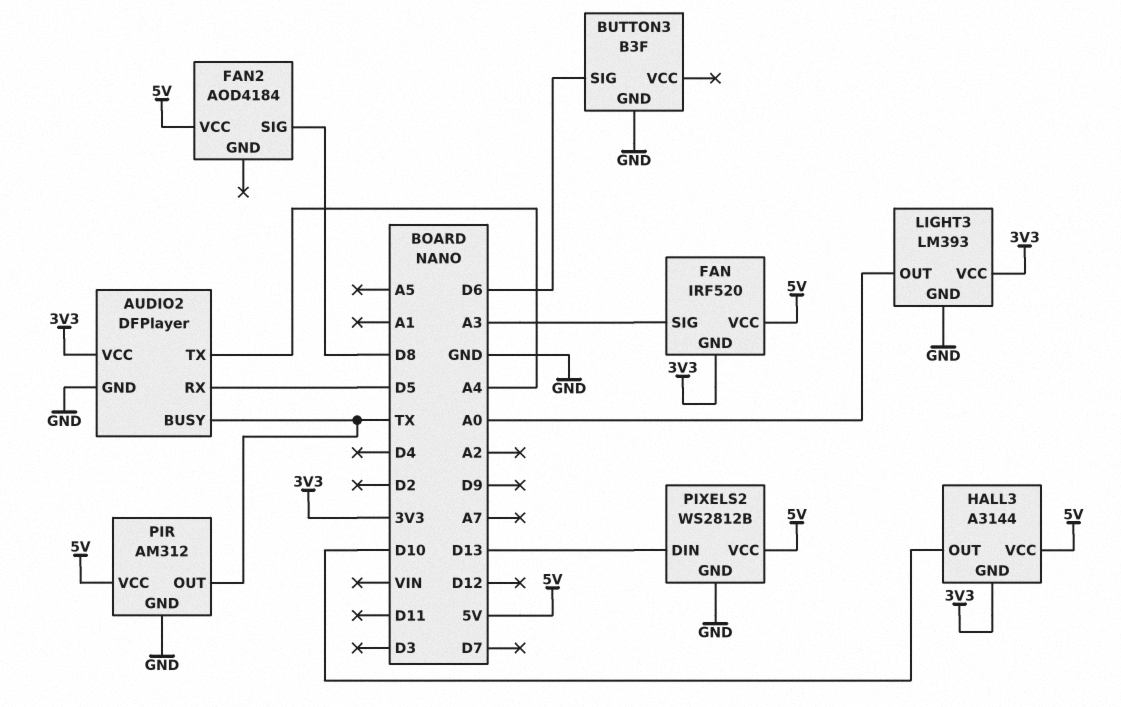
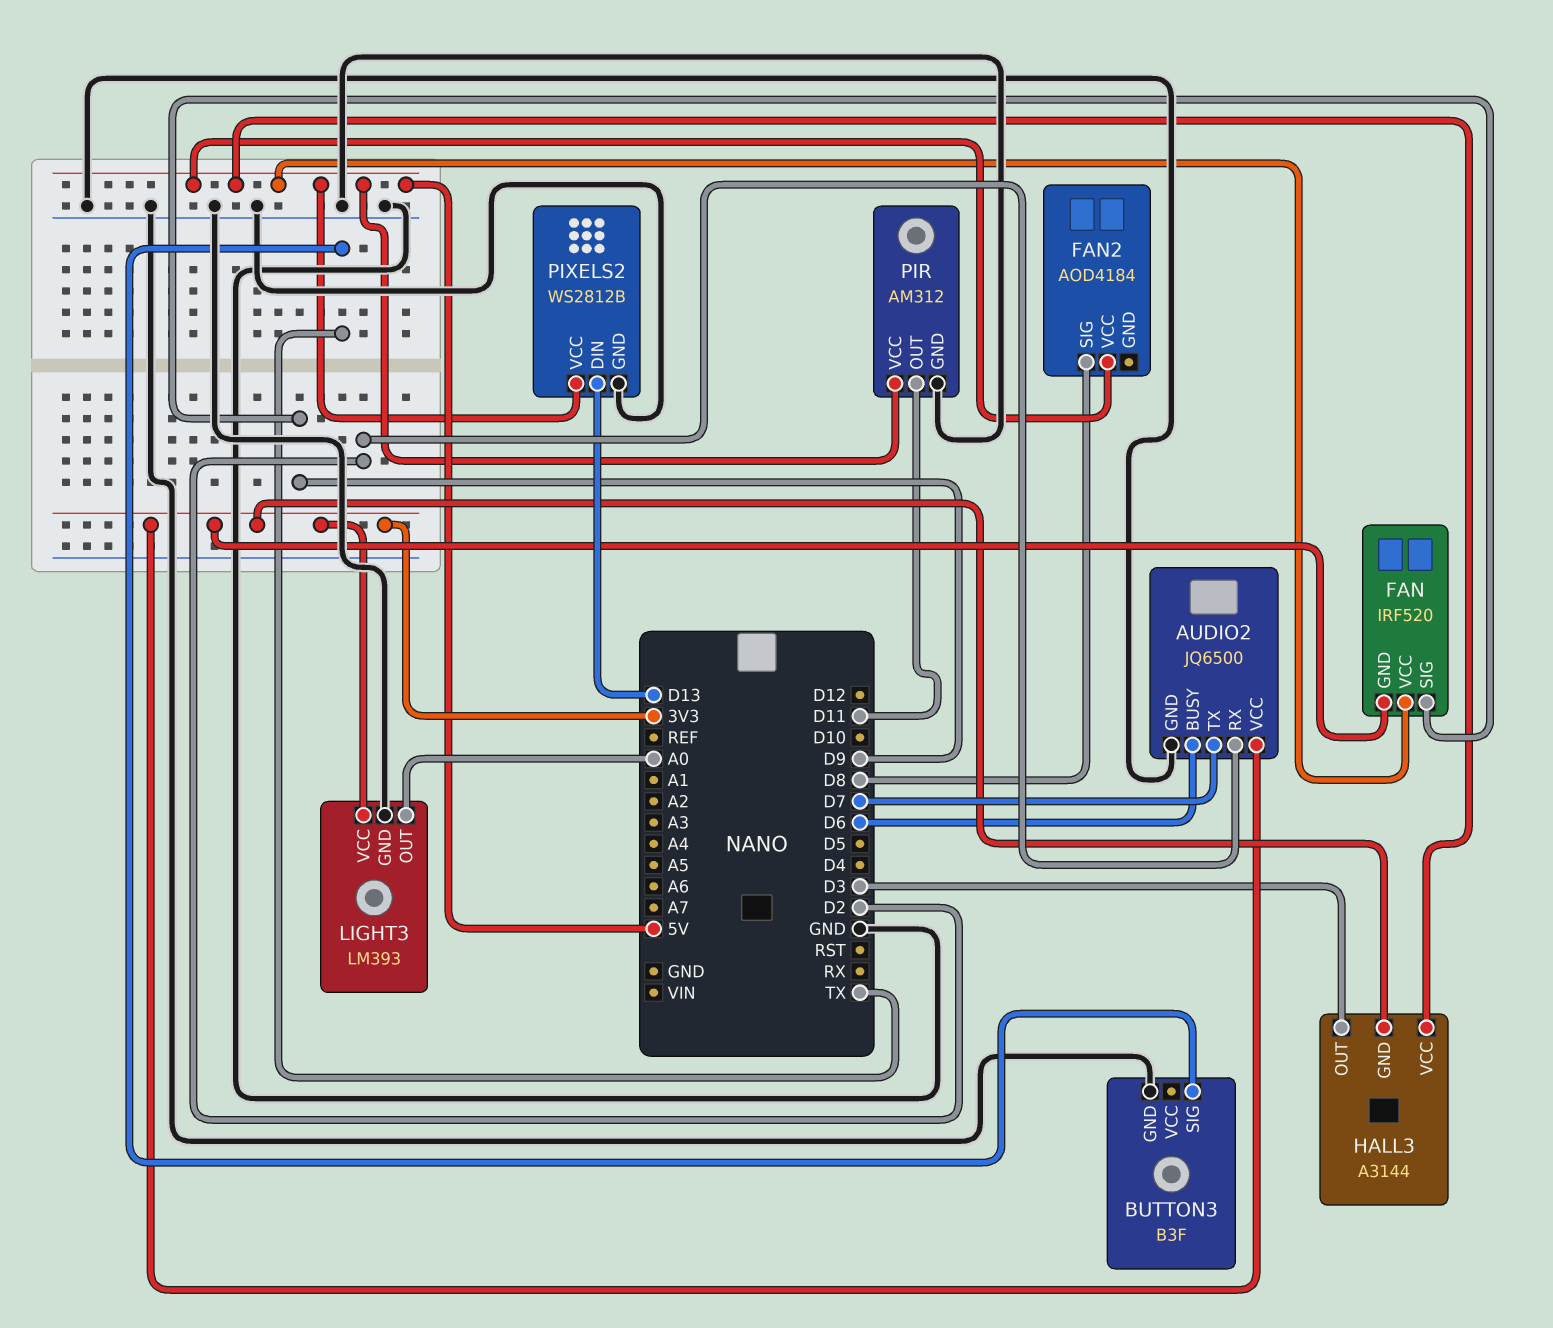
AUDIO2: DFPlayer -> JQ6500
AUDIO2 pin BUSY: TX -> D6
AUDIO2 pin RX: D5 -> D2
AUDIO2 pin TX: A4 -> D7
BUTTON3 pin SIG: D6 -> TX
FAN pin SIG: A3 -> D9
HALL3 pin OUT: D10 -> D3
PIR pin OUT: TX -> D11

